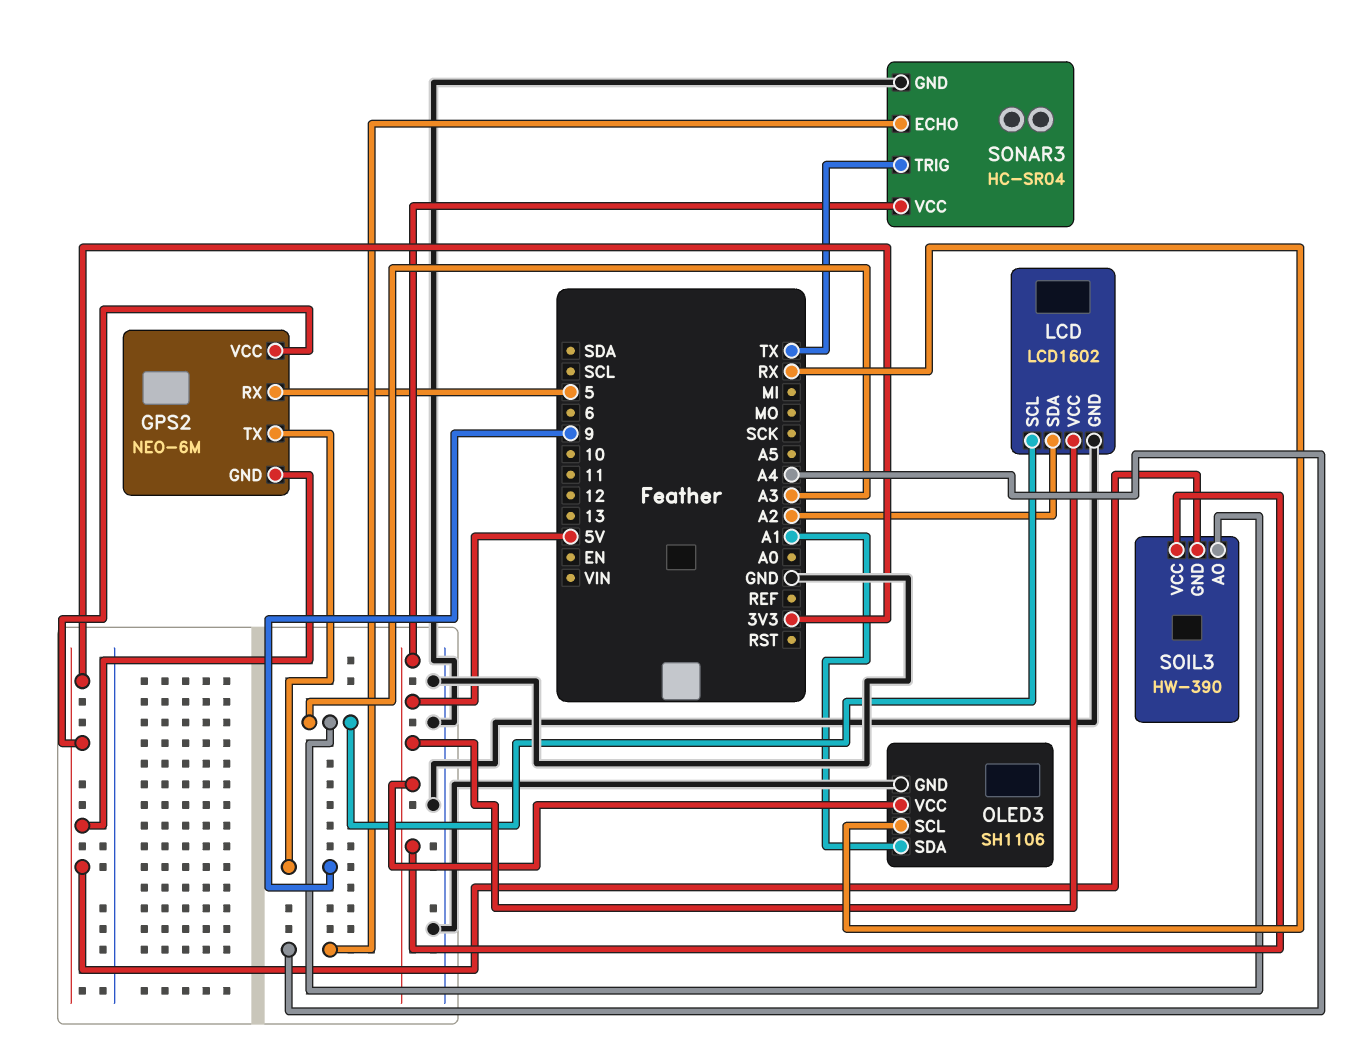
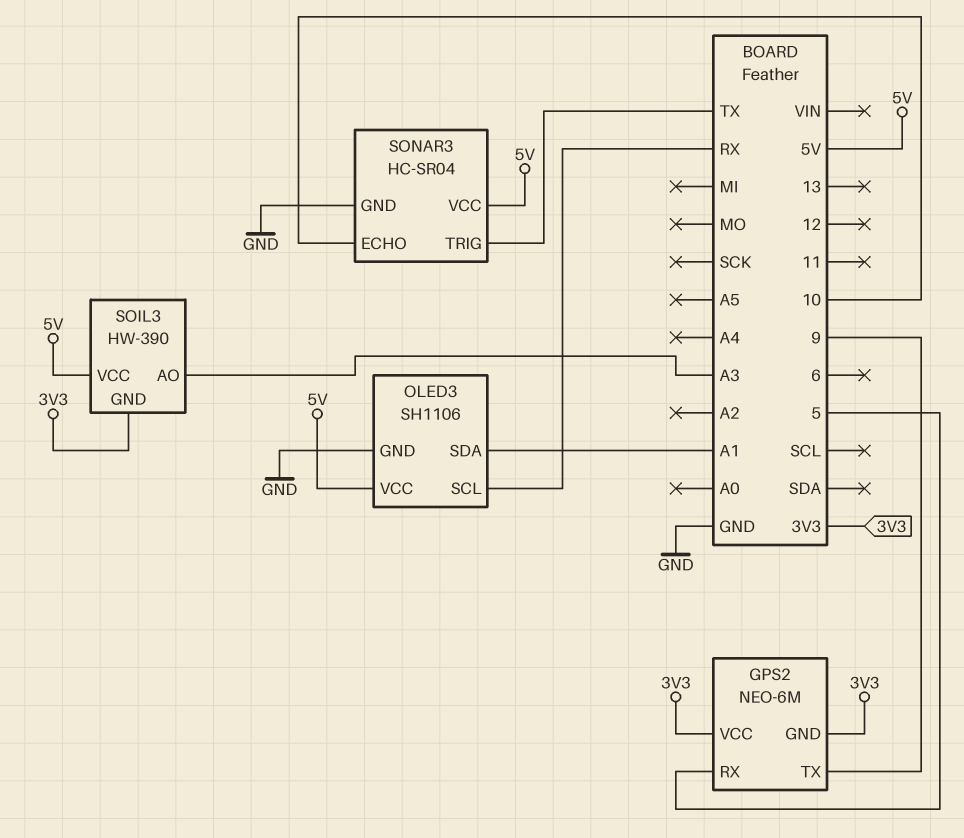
LCD: LCD1602 -> none
LCD pin GND: GND -> none
LCD pin SCL: A3 -> none
LCD pin SDA: A2 -> none
LCD pin VCC: 5V -> none
SONAR3 pin ECHO: A4 -> 10

